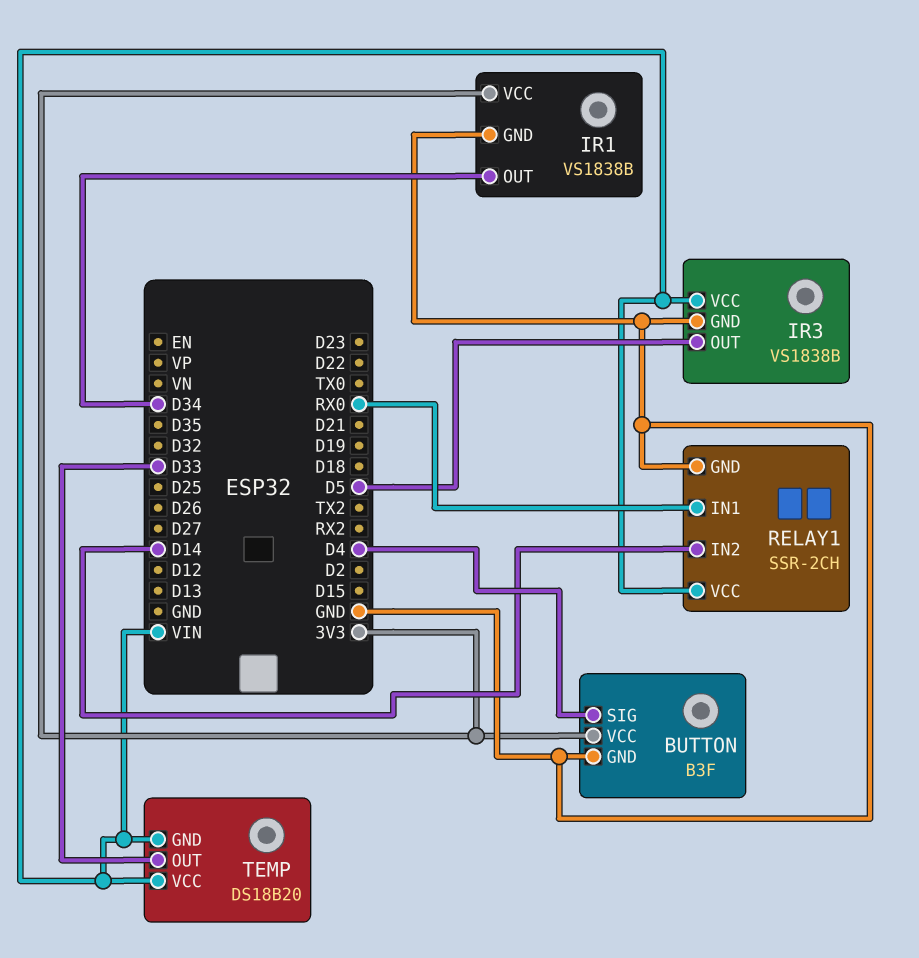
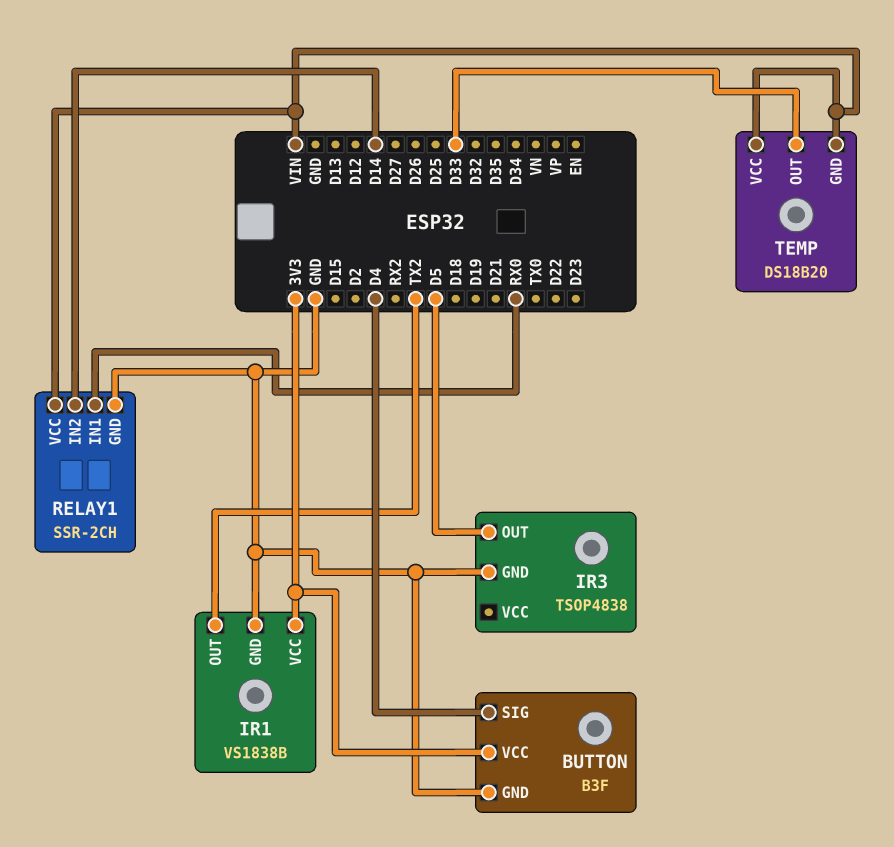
IR1 pin OUT: D34 -> TX2
IR3: VS1838B -> TSOP4838
IR3 pin VCC: VIN -> none

